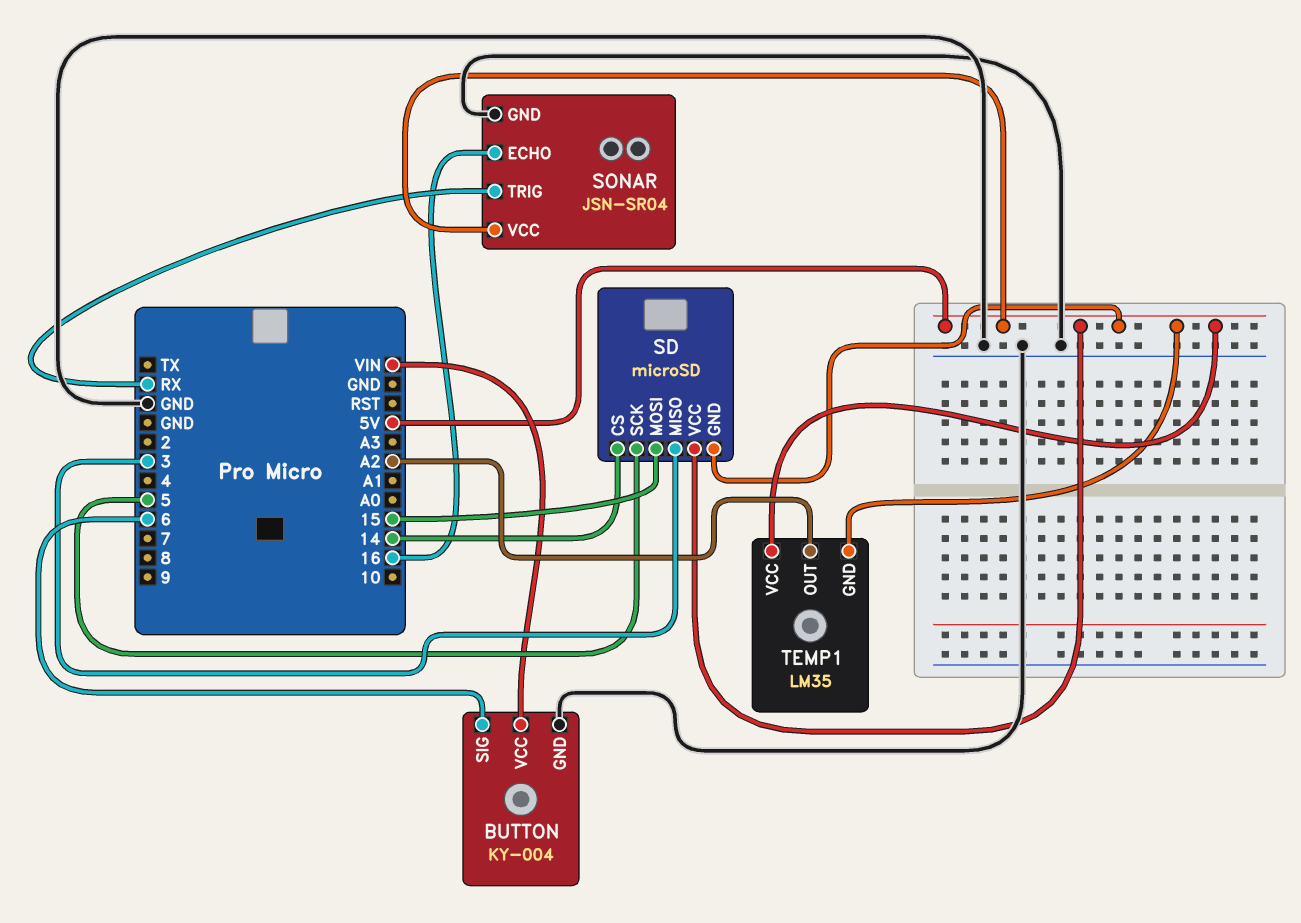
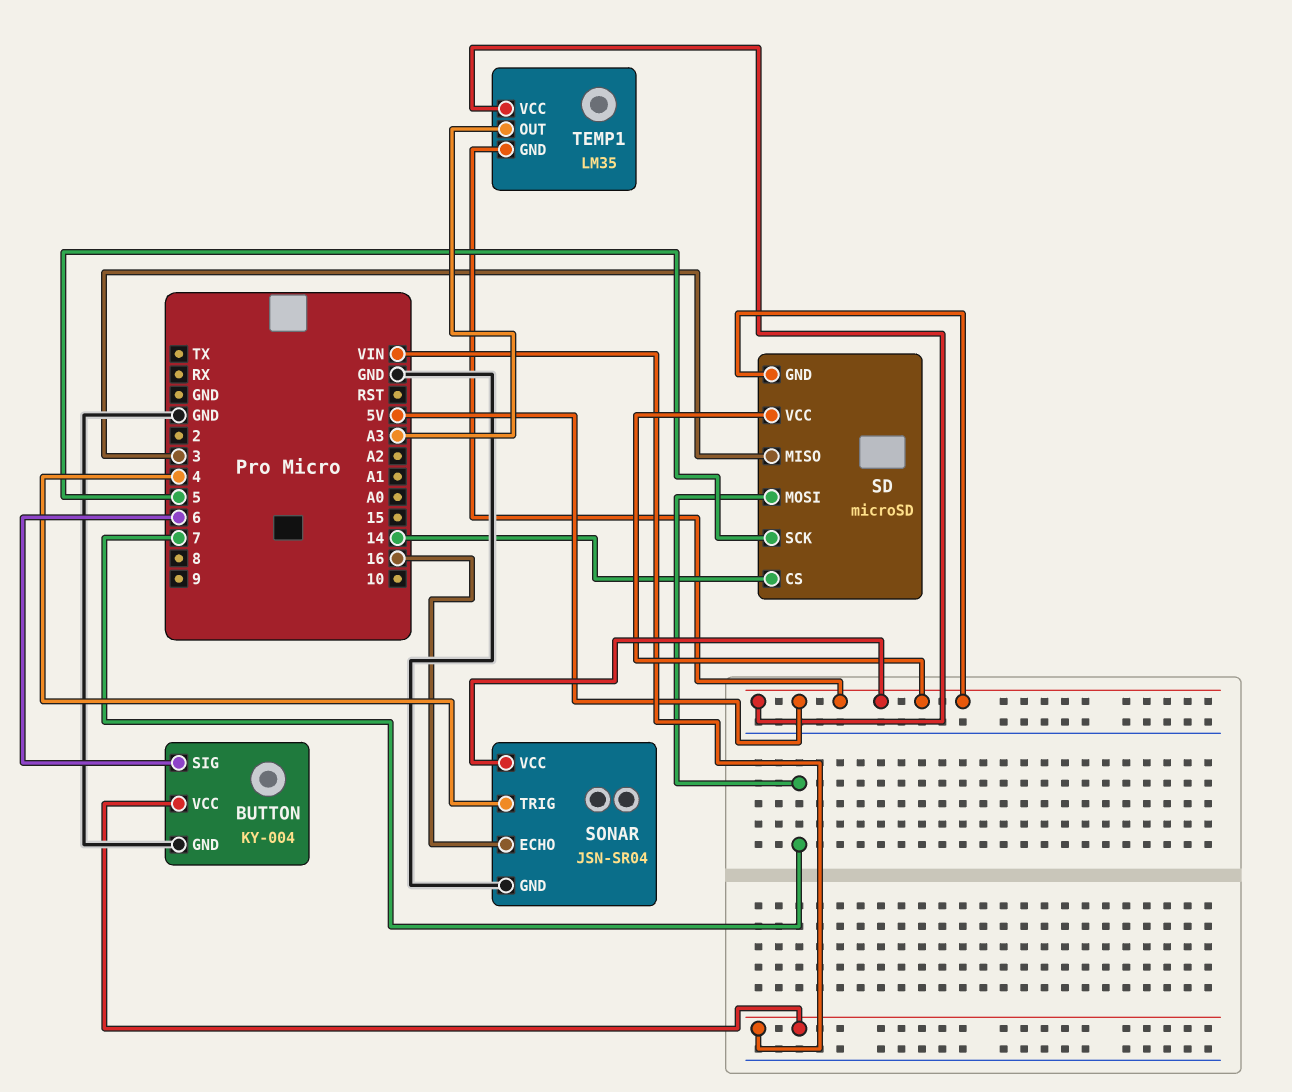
SD pin MOSI: 15 -> 7
SONAR pin TRIG: RX -> 4
TEMP1 pin OUT: A2 -> A3

